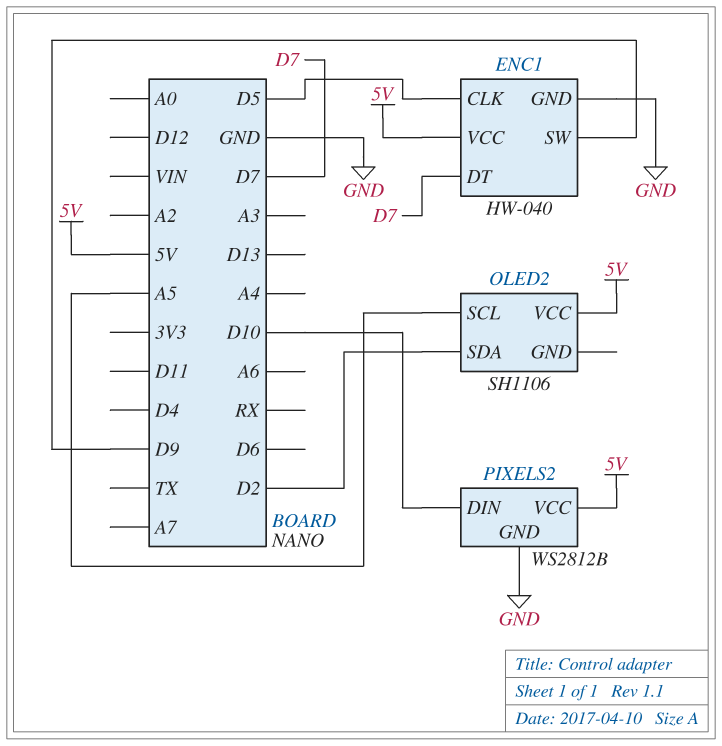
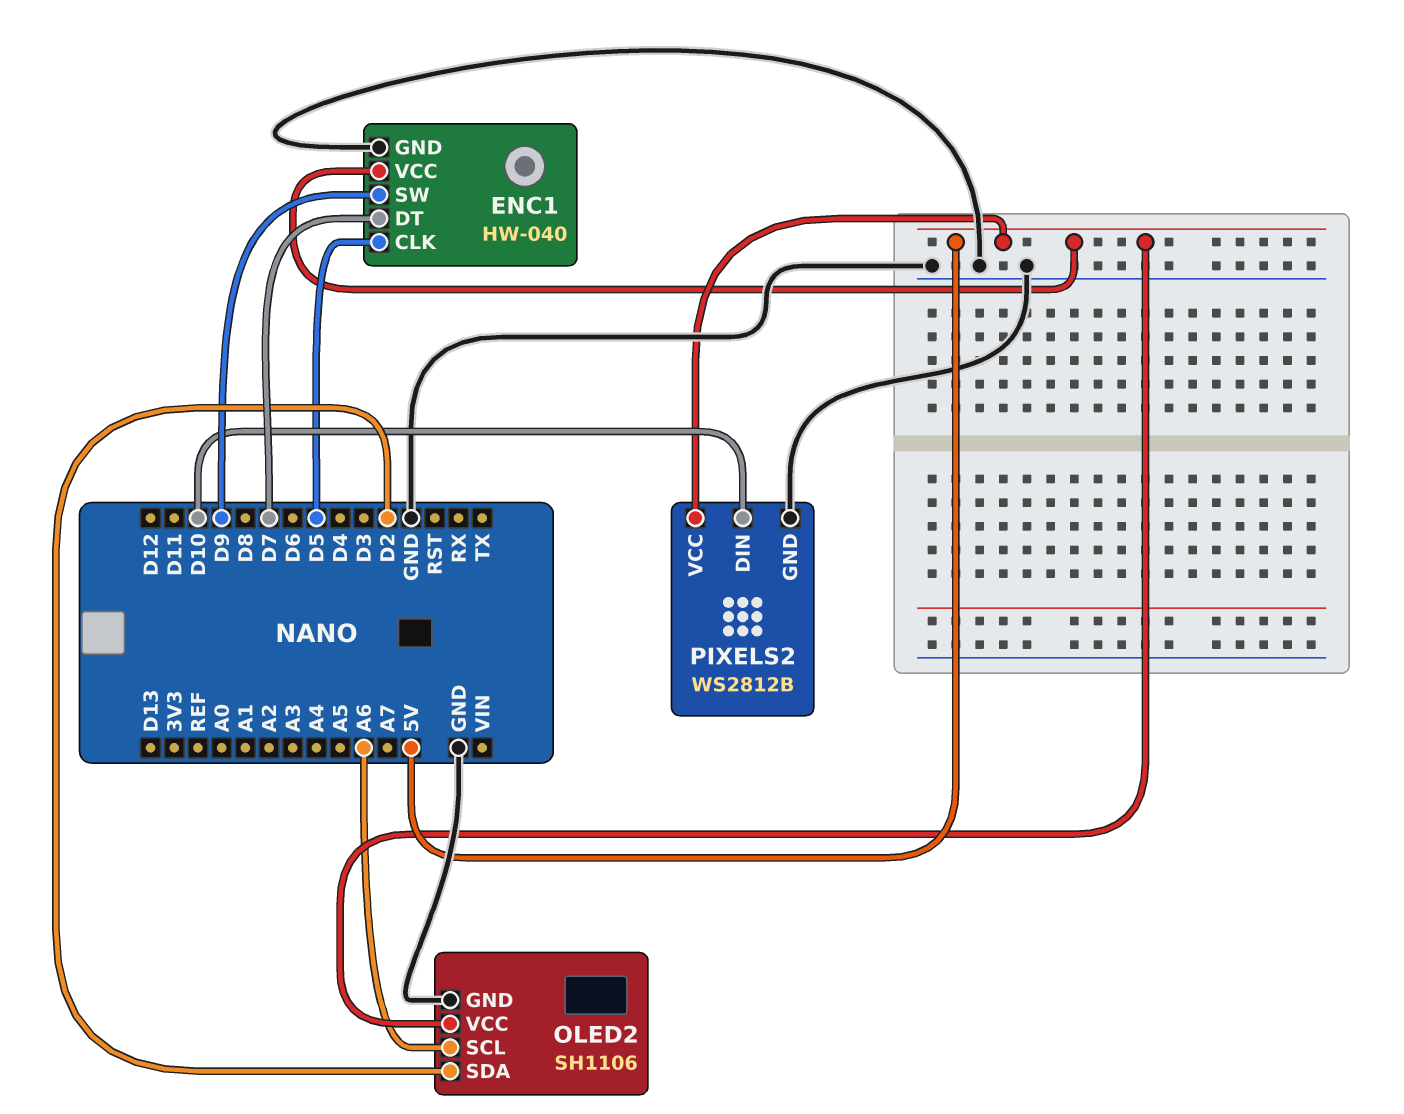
OLED2 pin GND: none -> GND
OLED2 pin SCL: A5 -> A6

